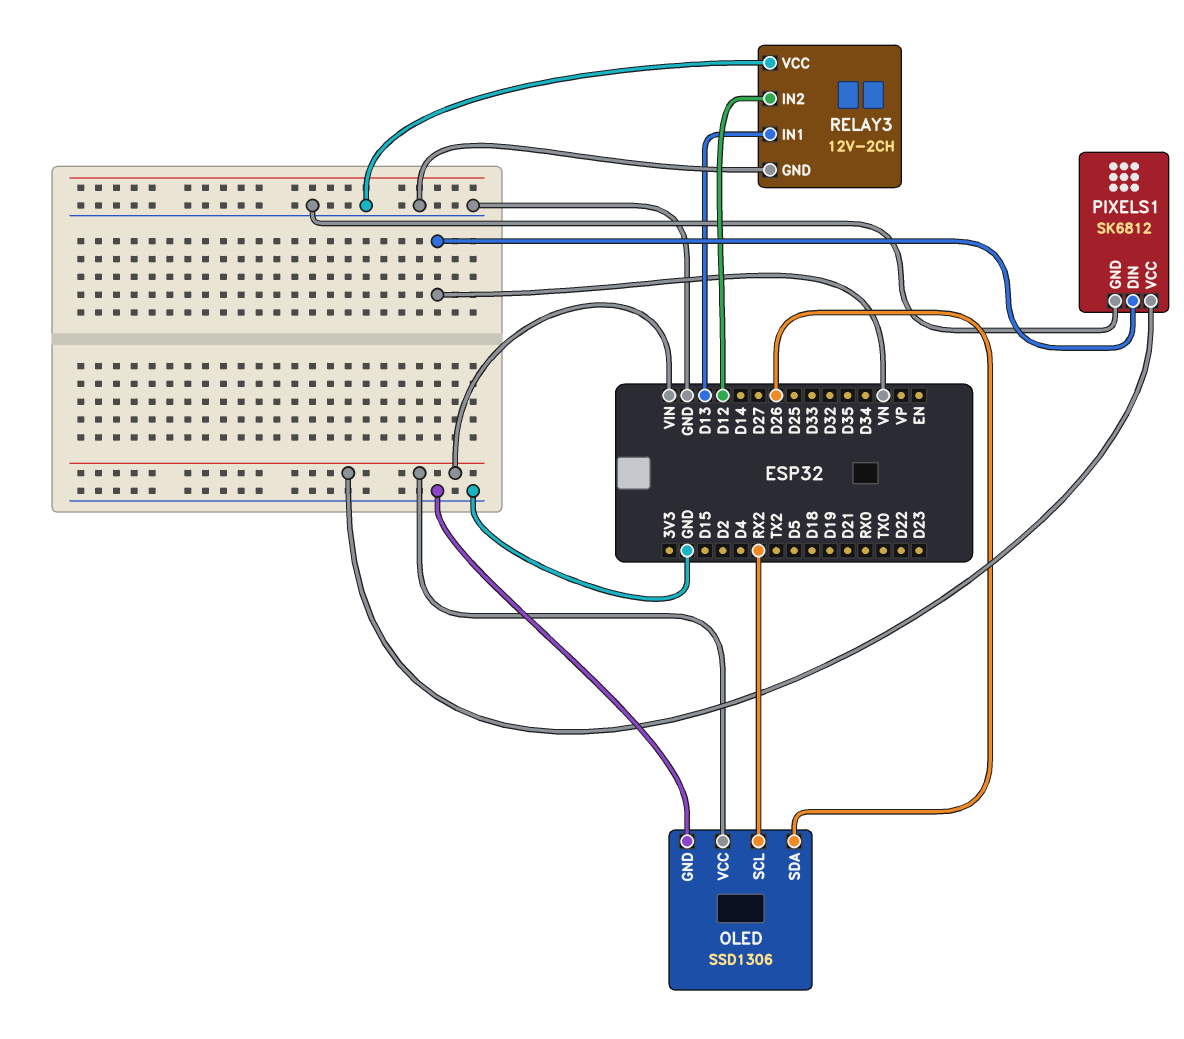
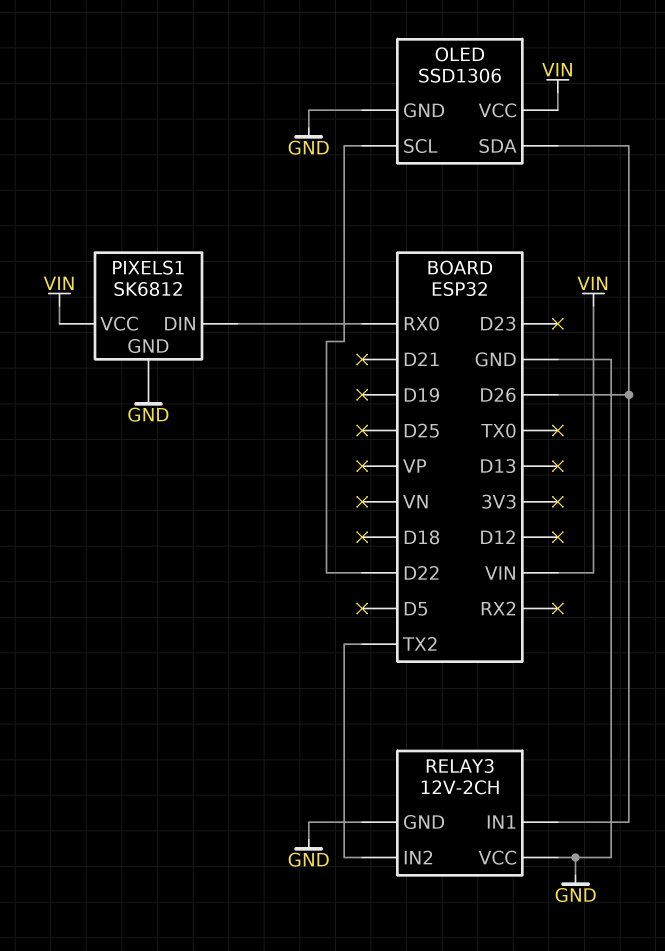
OLED pin SCL: RX2 -> D22
PIXELS1 pin DIN: VN -> RX0
RELAY3 pin IN1: D13 -> D26
RELAY3 pin IN2: D12 -> TX2

